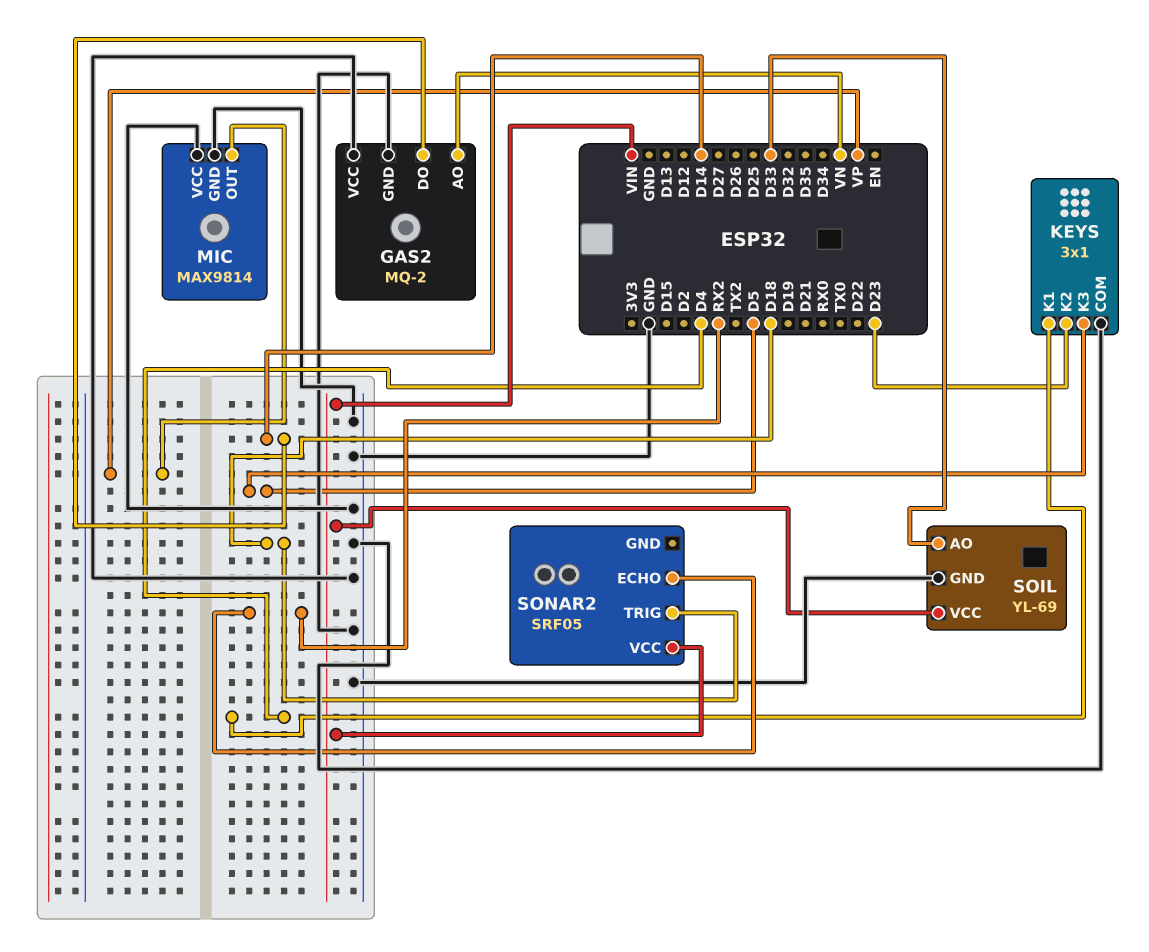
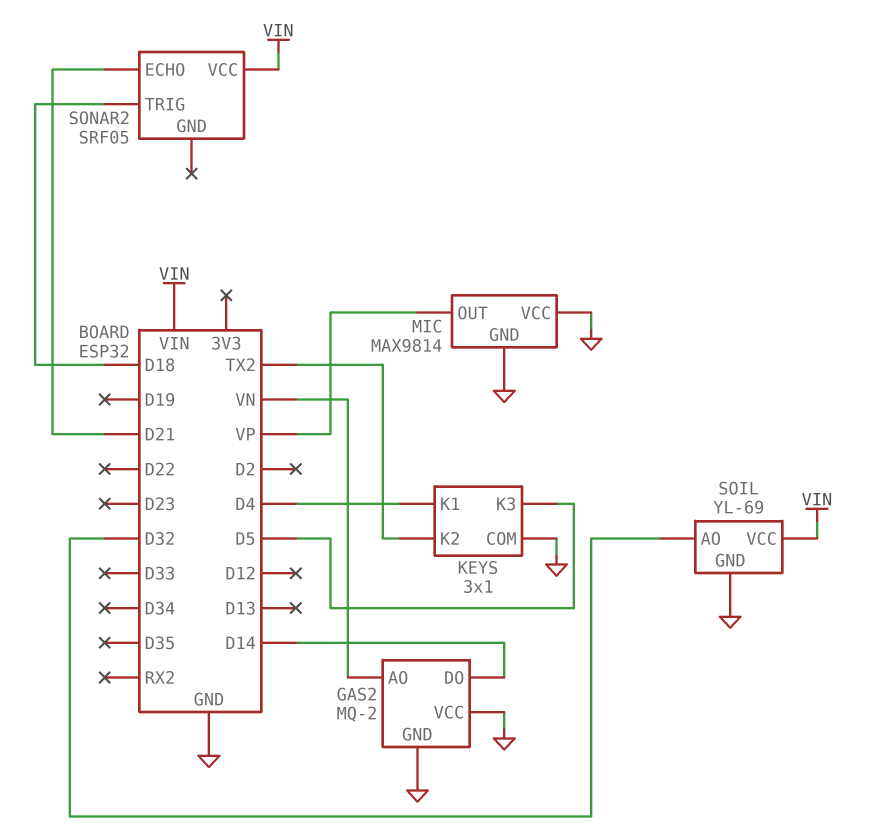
KEYS pin K2: D23 -> TX2
SOIL pin AO: D33 -> D32
SONAR2 pin ECHO: RX2 -> D21

